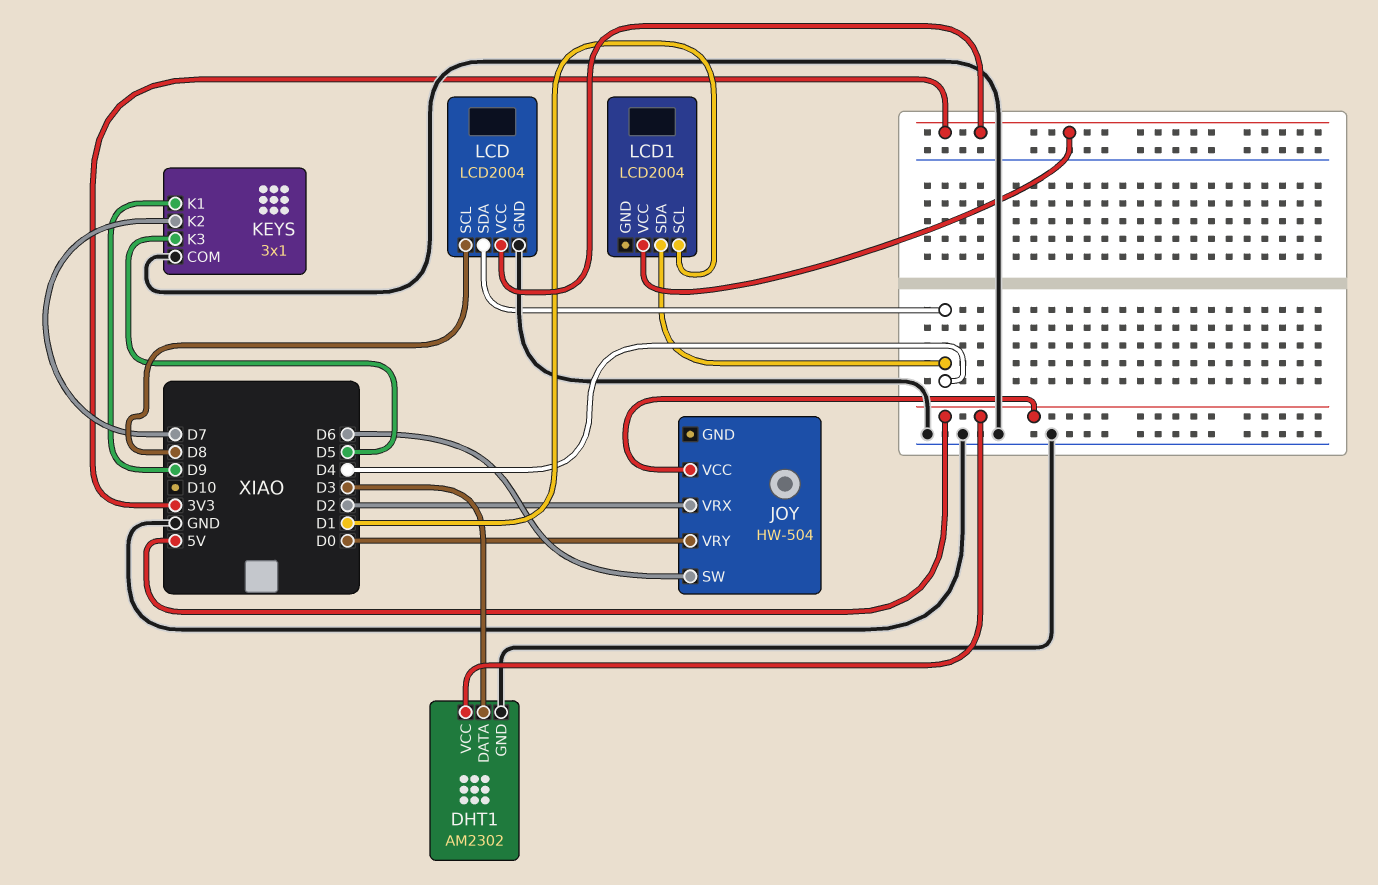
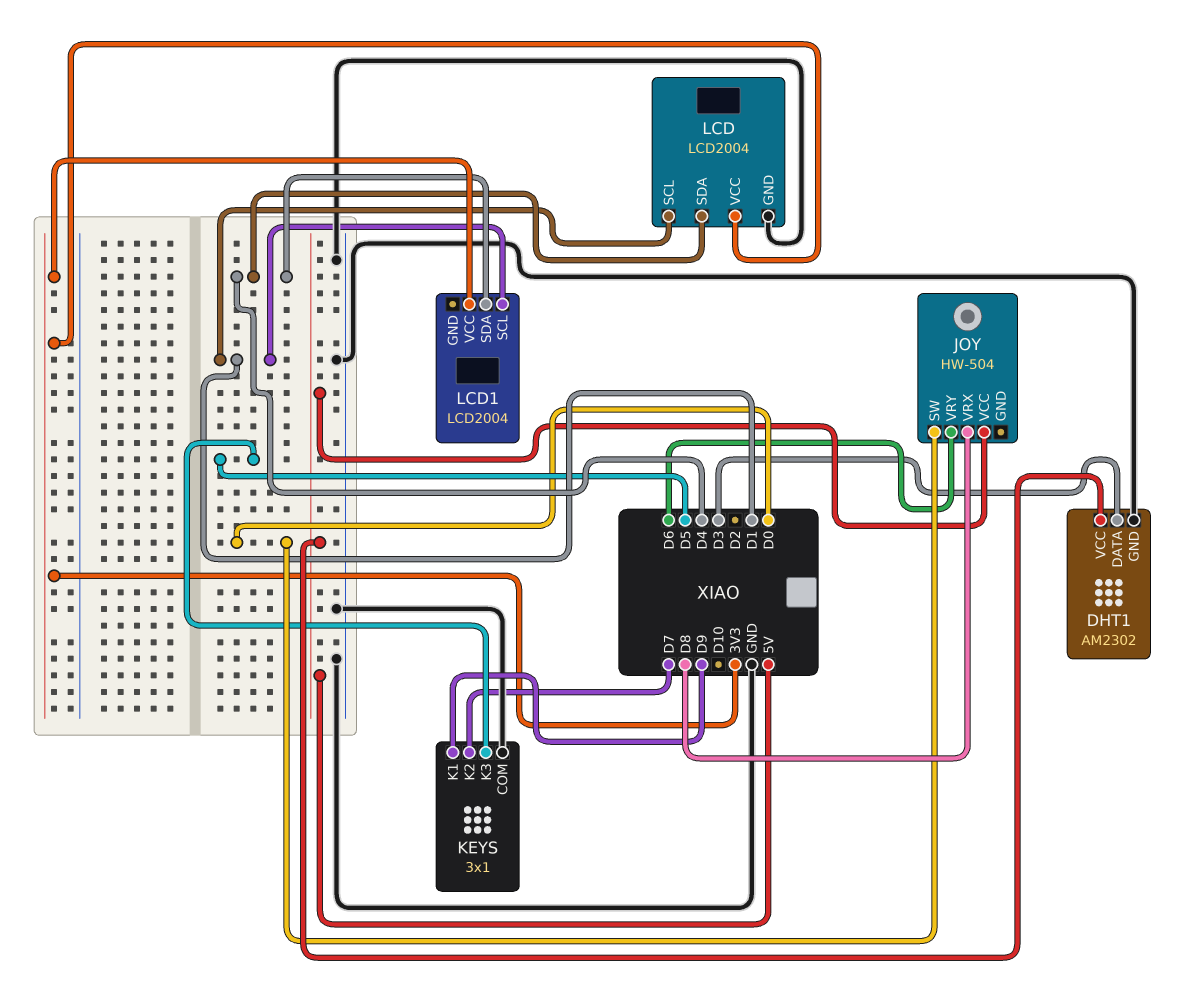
JOY pin SW: D6 -> D0
JOY pin VRX: D2 -> D8
JOY pin VRY: D0 -> D6
LCD pin SCL: D8 -> D1

